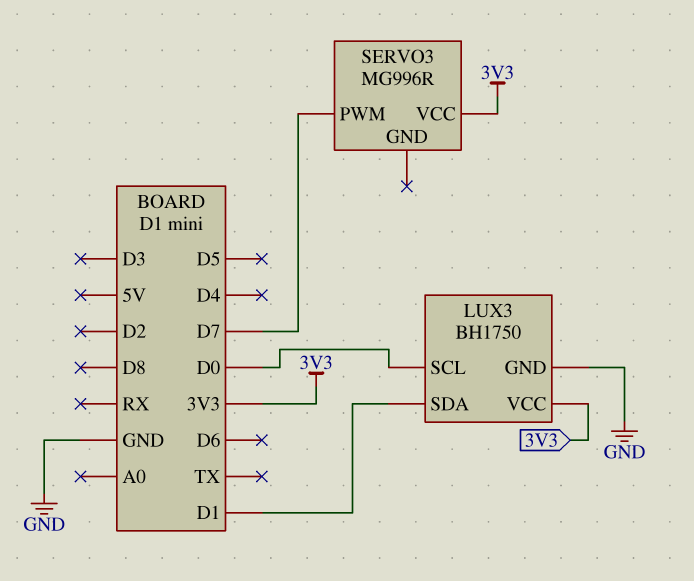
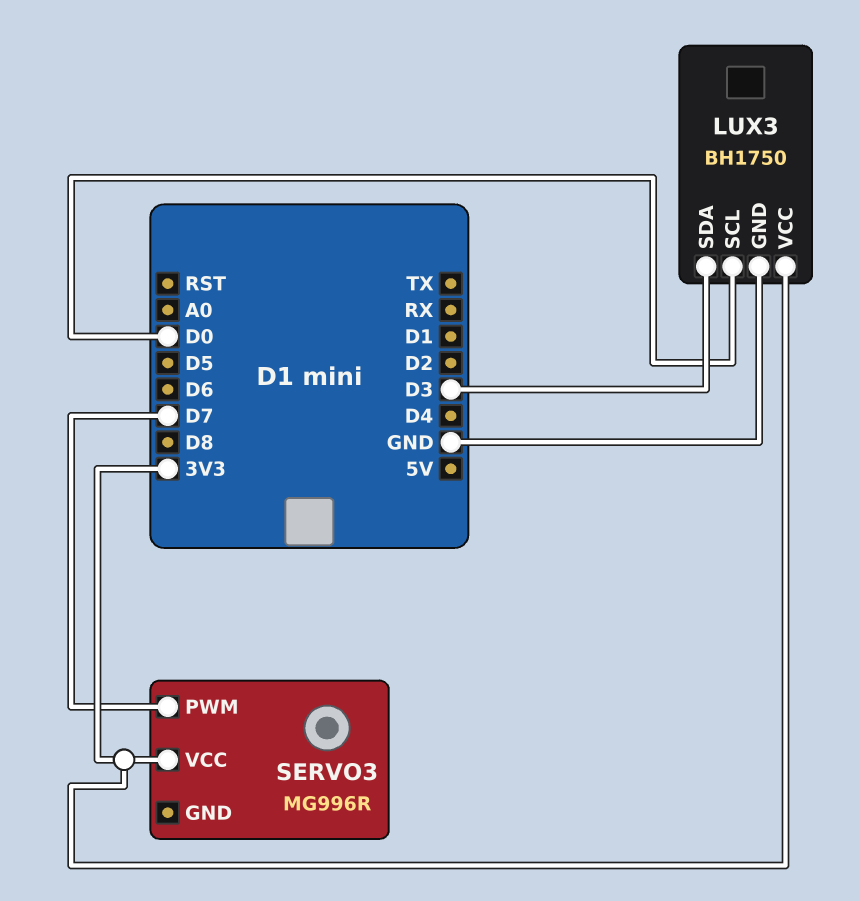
LUX3 pin SDA: D1 -> D3

